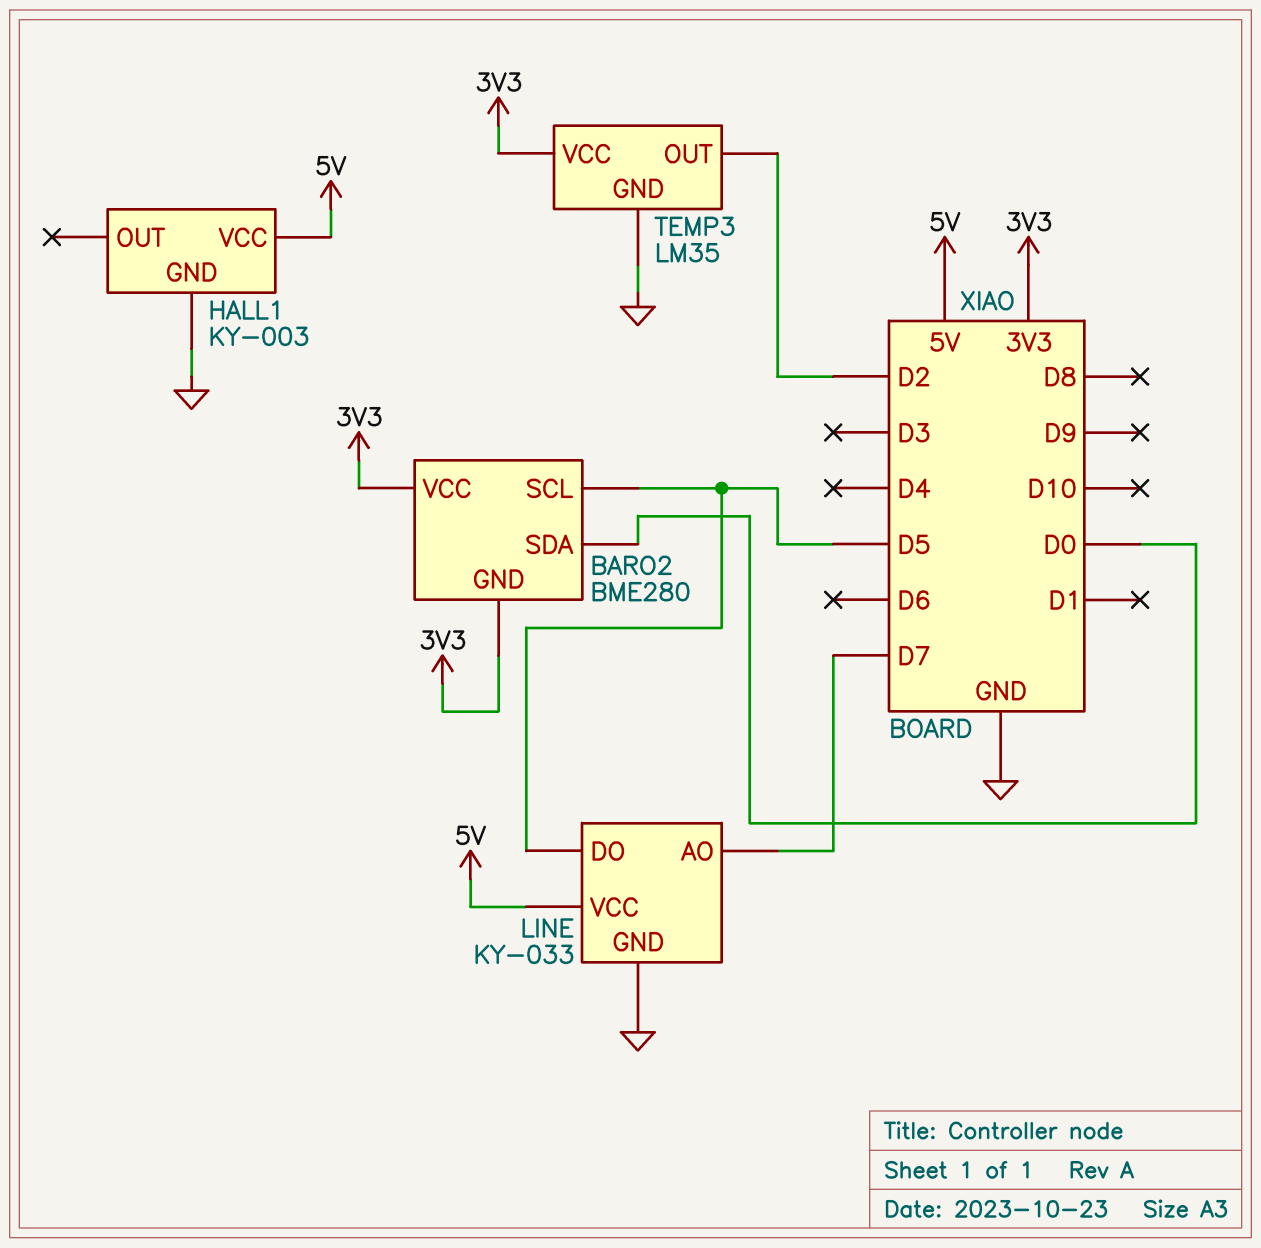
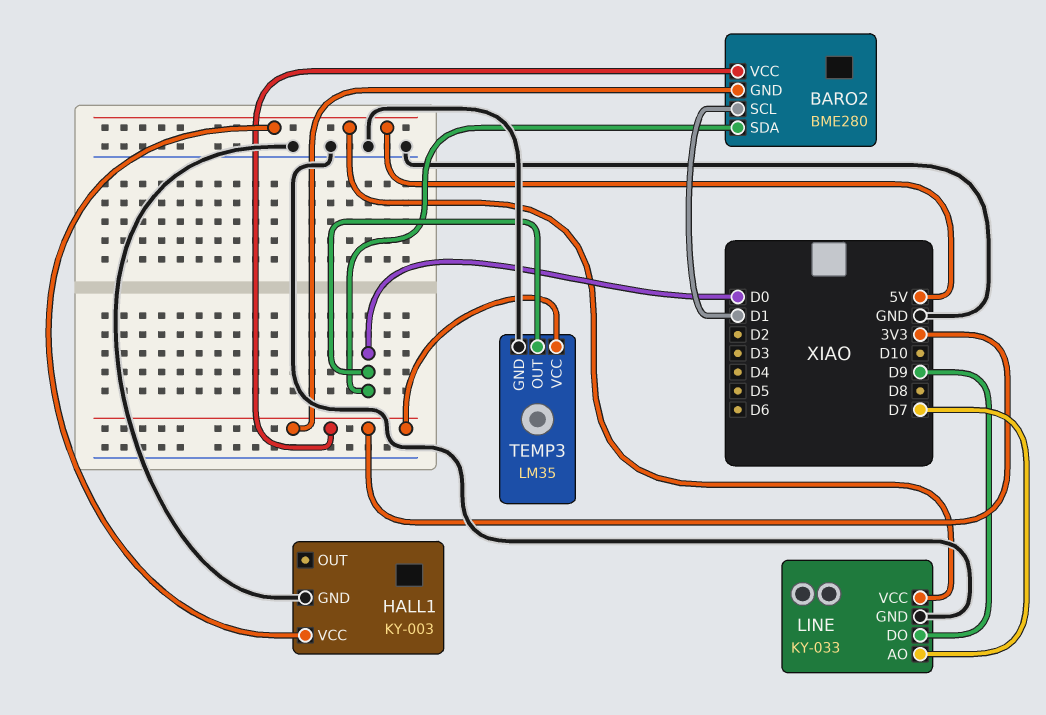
BARO2 pin SCL: D5 -> D1
LINE pin DO: D5 -> D9
TEMP3 pin OUT: D2 -> D0

